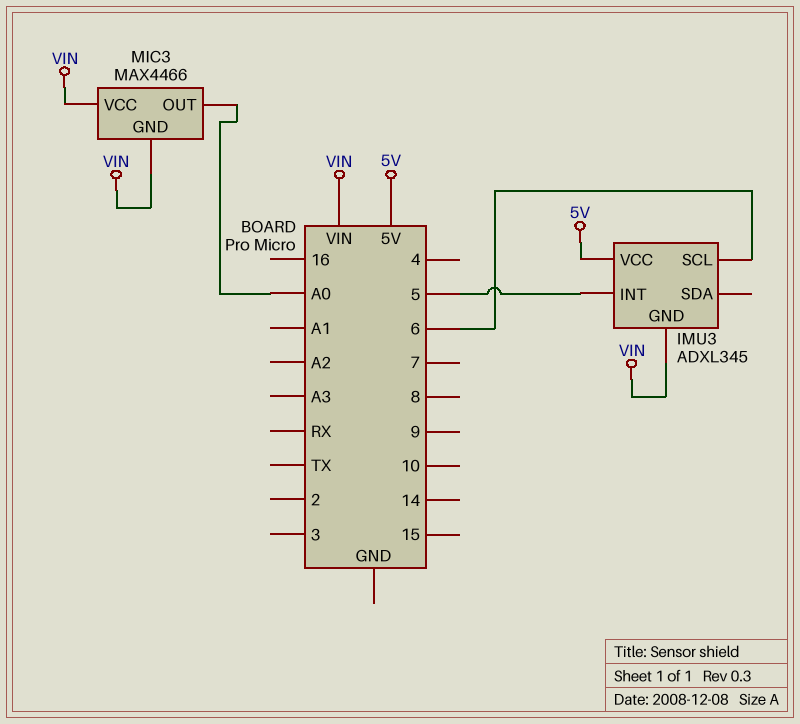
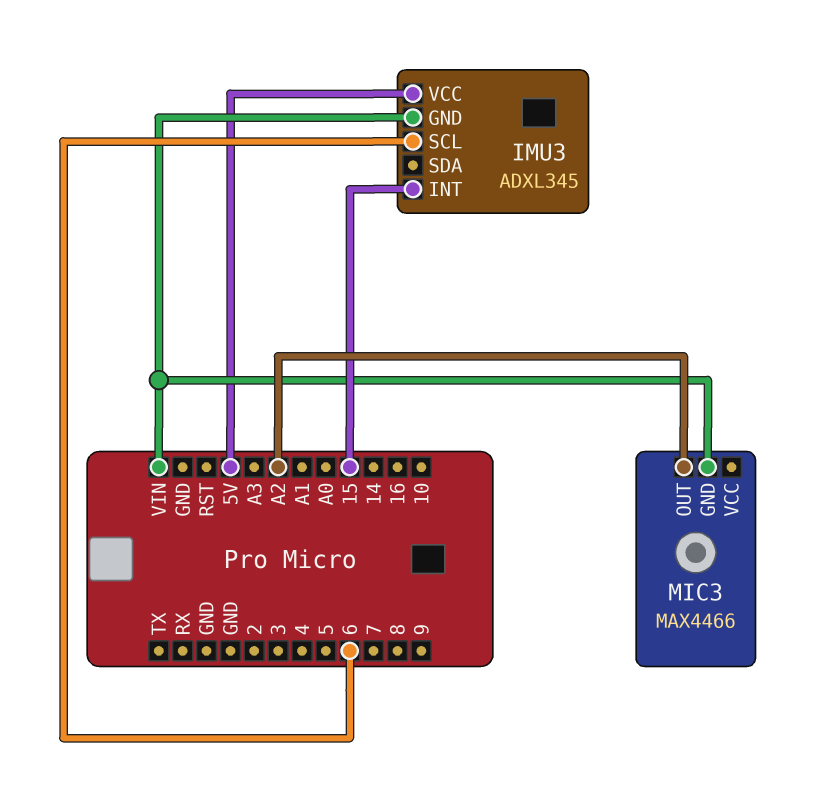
IMU3 pin INT: 5 -> 15
MIC3 pin OUT: A0 -> A2
MIC3 pin VCC: VIN -> none

